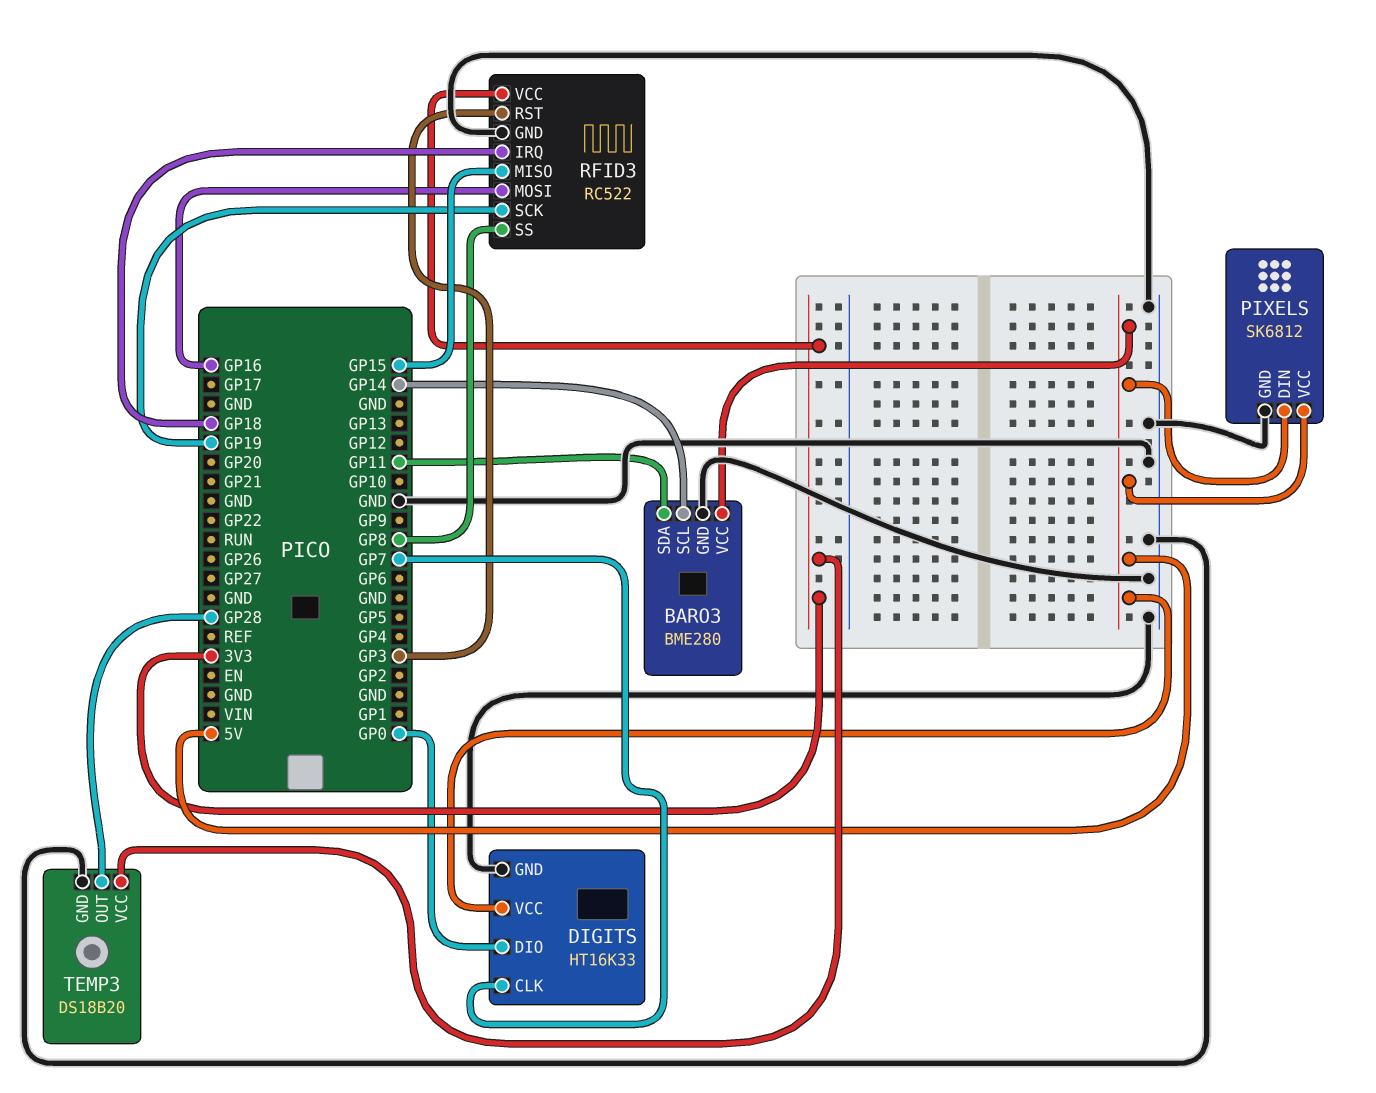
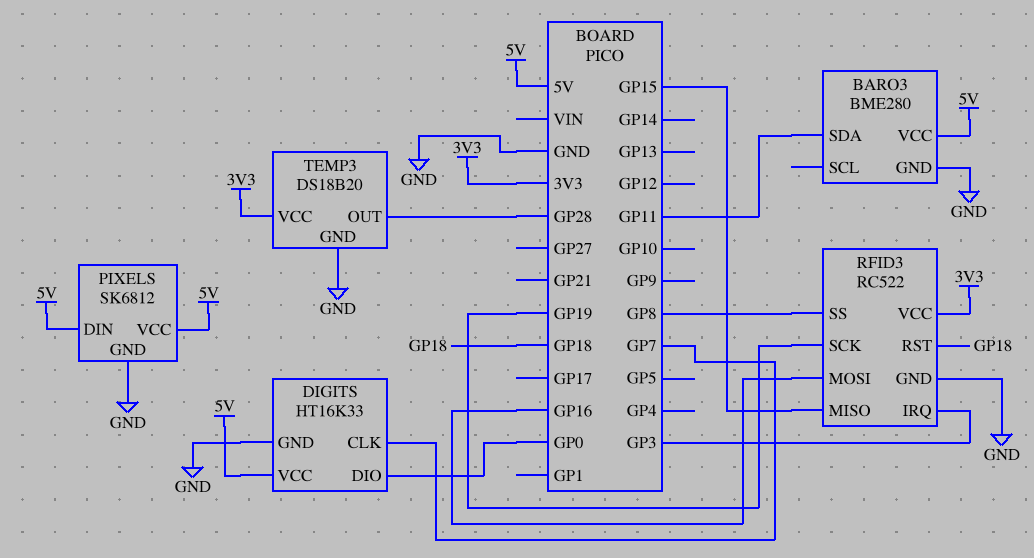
BARO3 pin SCL: GP14 -> none
RFID3 pin IRQ: GP18 -> GP3
RFID3 pin RST: GP3 -> GP18

